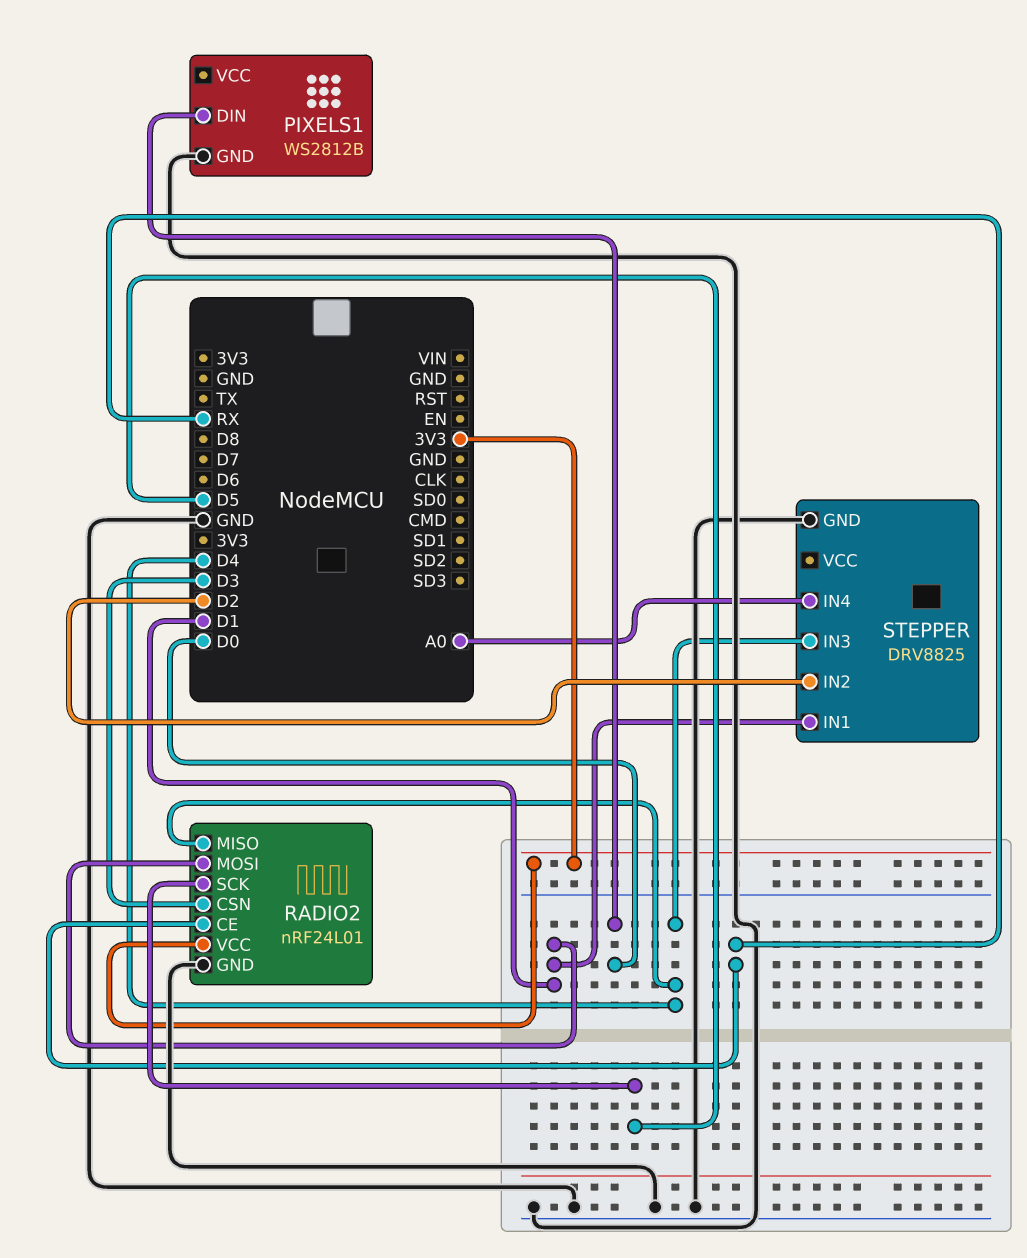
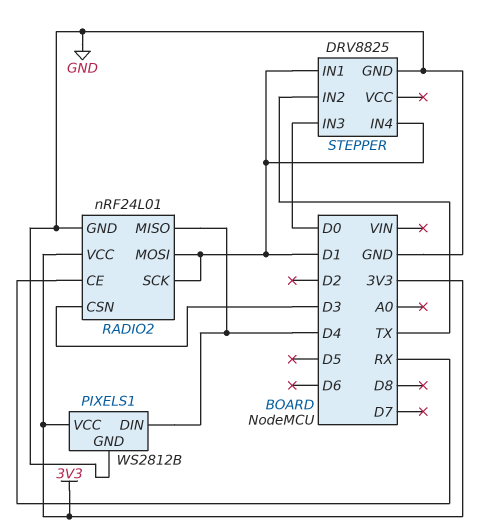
PIXELS1 pin DIN: D0 -> D4
PIXELS1 pin VCC: none -> 3V3
RADIO2 pin SCK: D5 -> D1
STEPPER pin IN2: D2 -> TX
STEPPER pin IN3: D4 -> D0
STEPPER pin IN4: A0 -> D1

